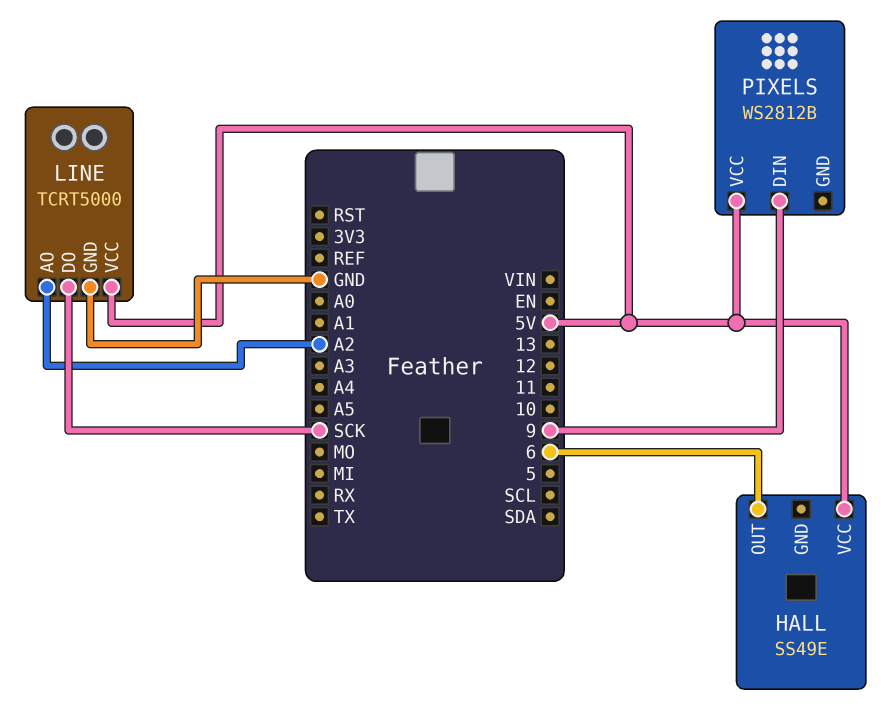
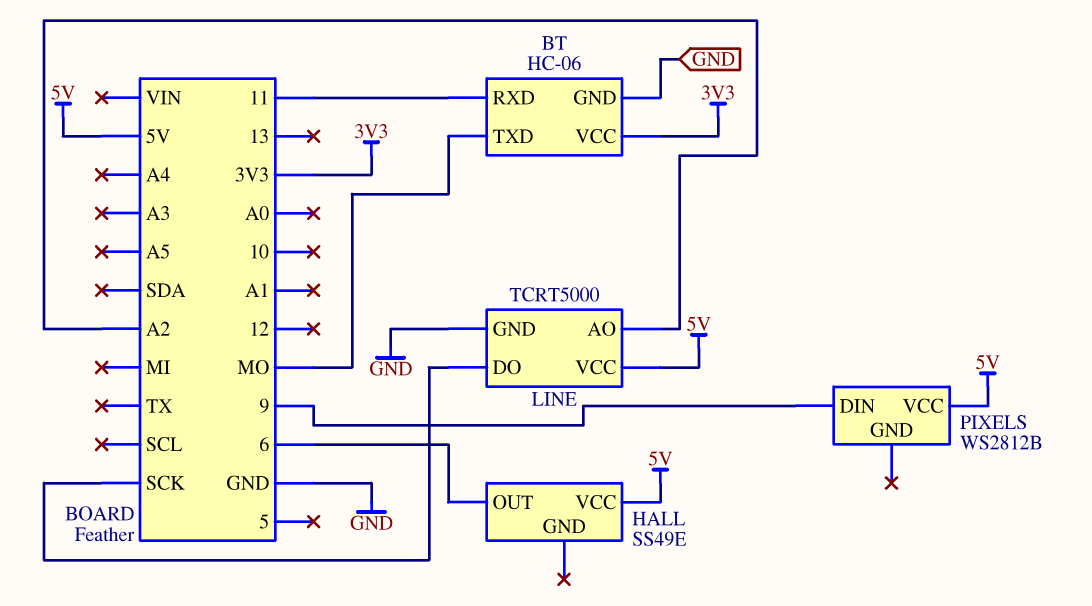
BT: none -> HC-06
BT pin GND: none -> GND
BT pin RXD: none -> 11
BT pin TXD: none -> MO
BT pin VCC: none -> 3V3

